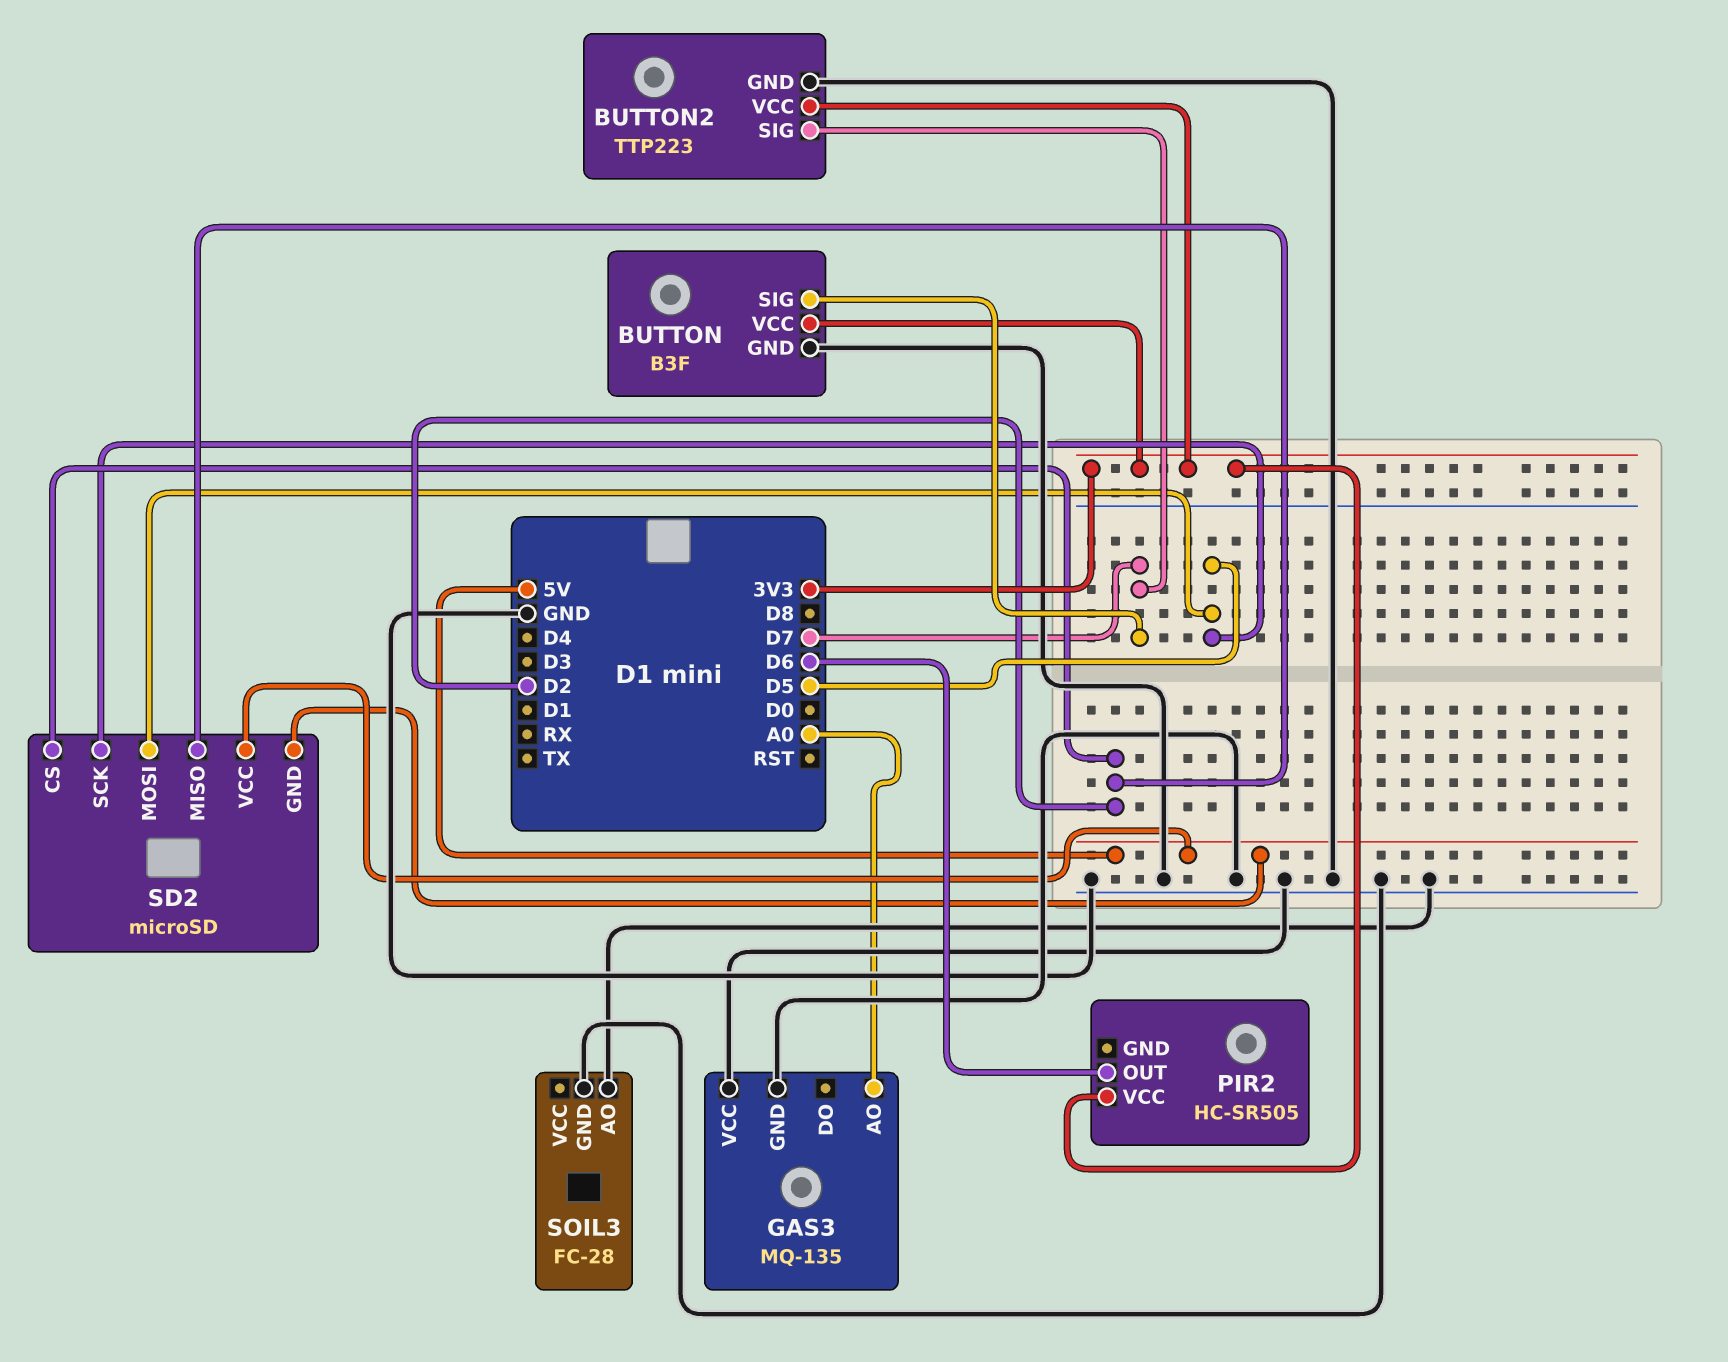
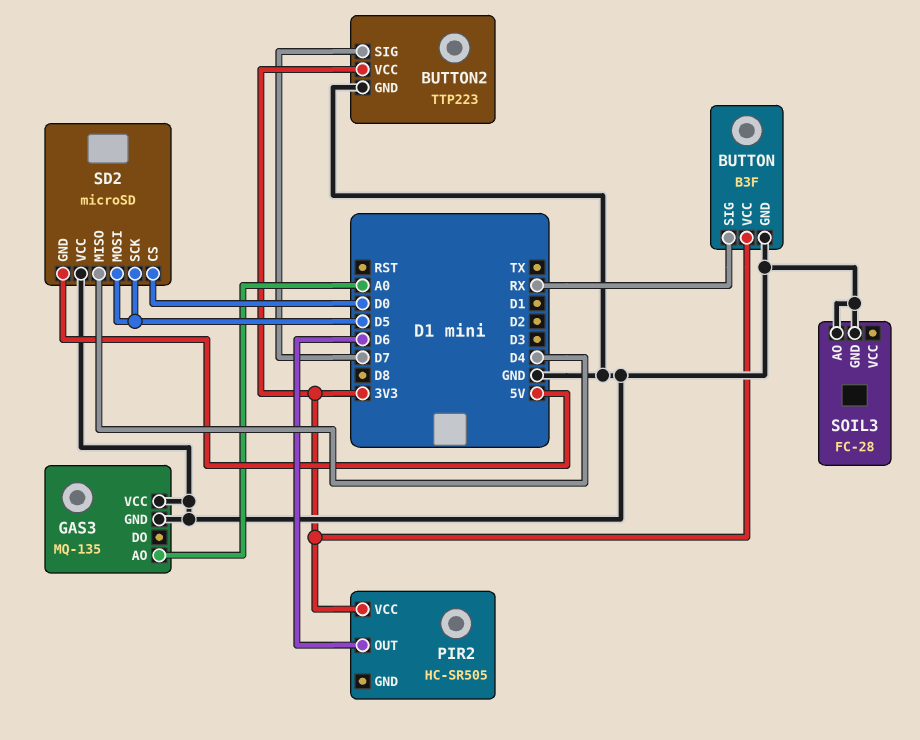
BUTTON pin SIG: D7 -> RX
SD2 pin CS: D2 -> D0
SD2 pin MISO: D2 -> D4
SD2 pin VCC: 5V -> GND

